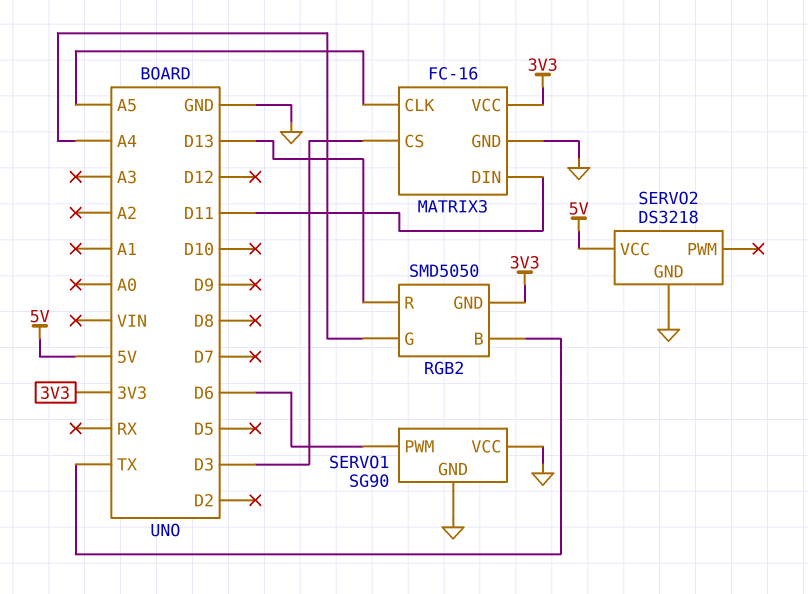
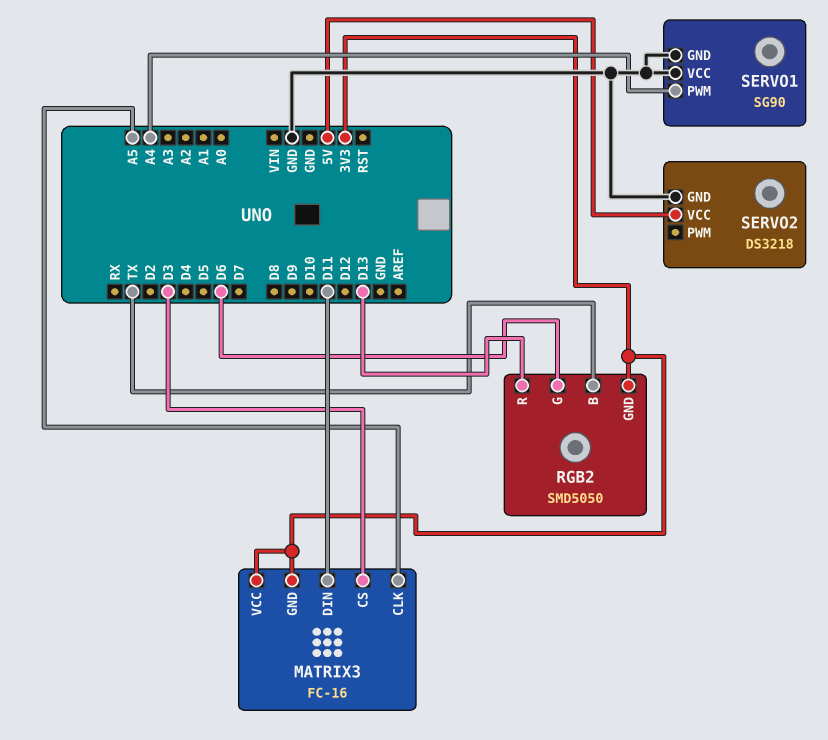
MATRIX3 pin GND: GND -> 3V3
RGB2 pin G: A4 -> D6
SERVO1 pin PWM: D6 -> A4

